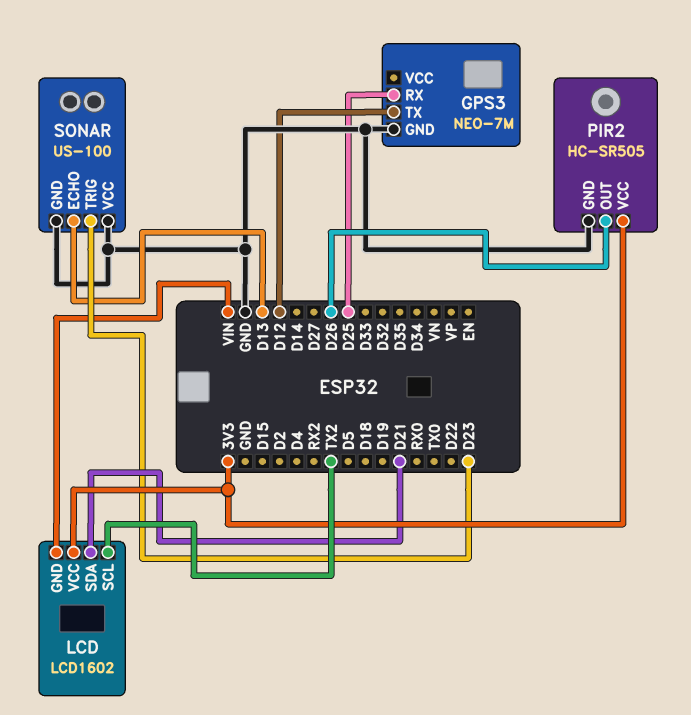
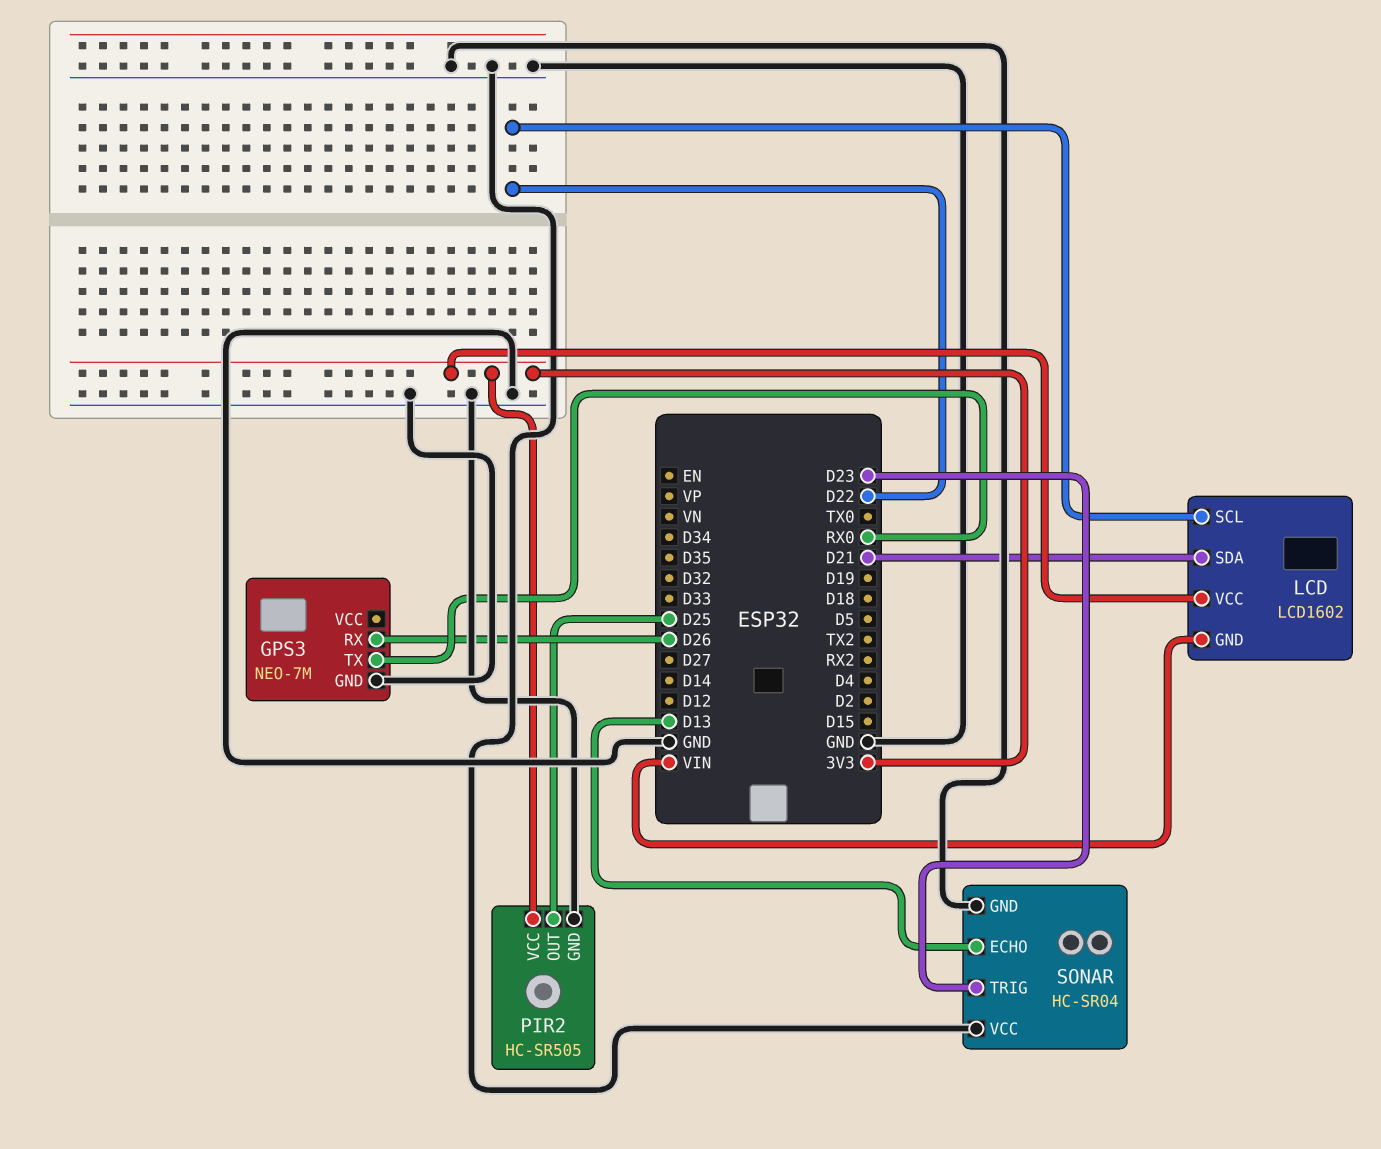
GPS3 pin RX: D25 -> D26
GPS3 pin TX: D12 -> RX0
LCD pin SCL: TX2 -> D22
PIR2 pin OUT: D26 -> D25
SONAR: US-100 -> HC-SR04

